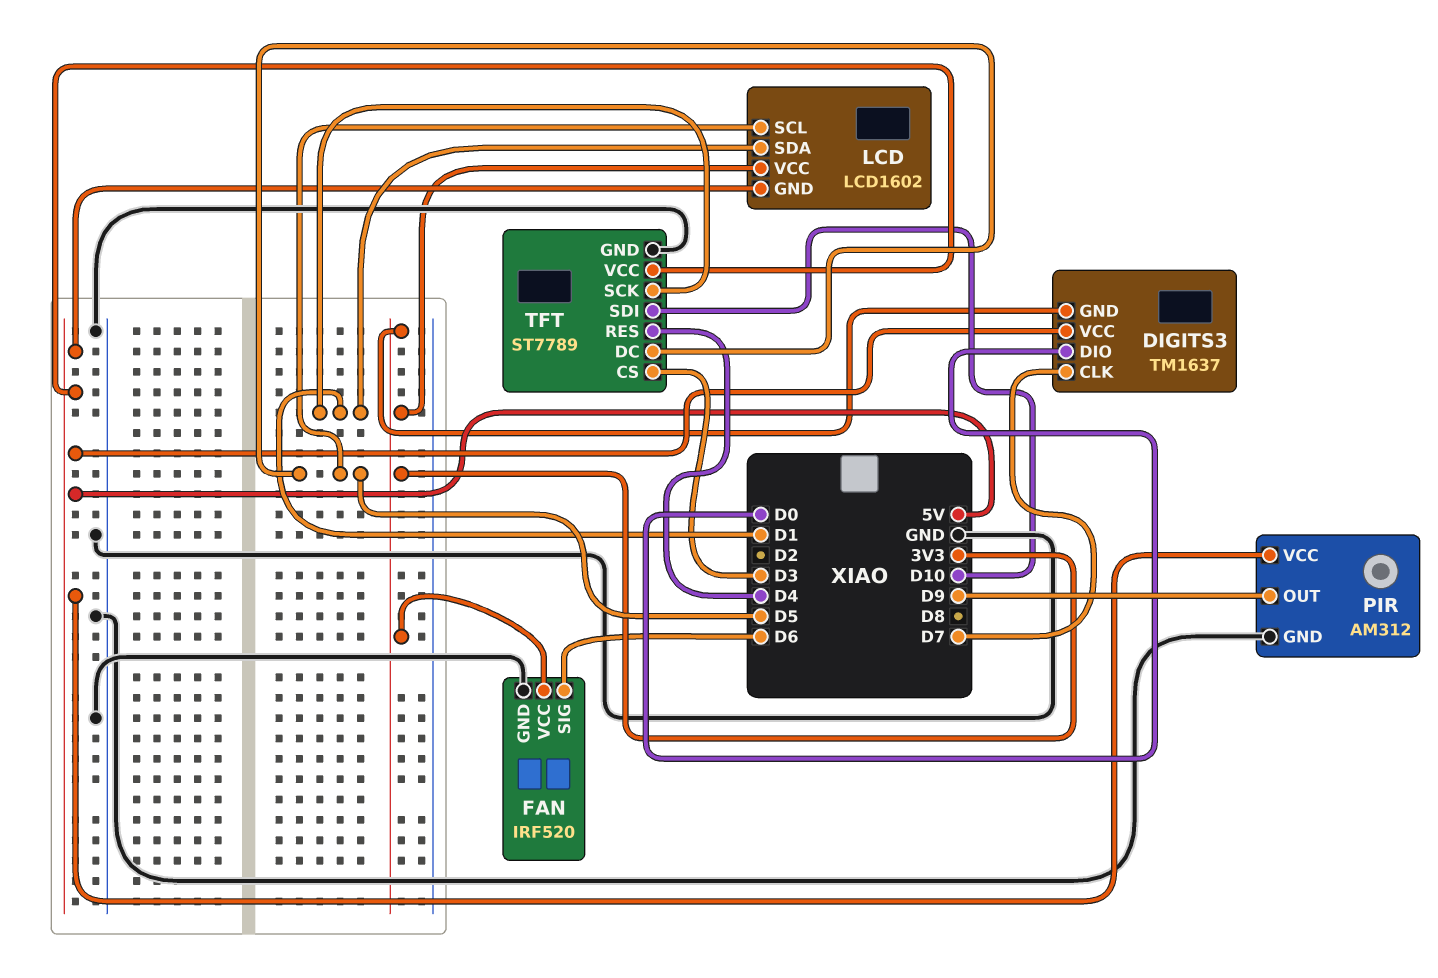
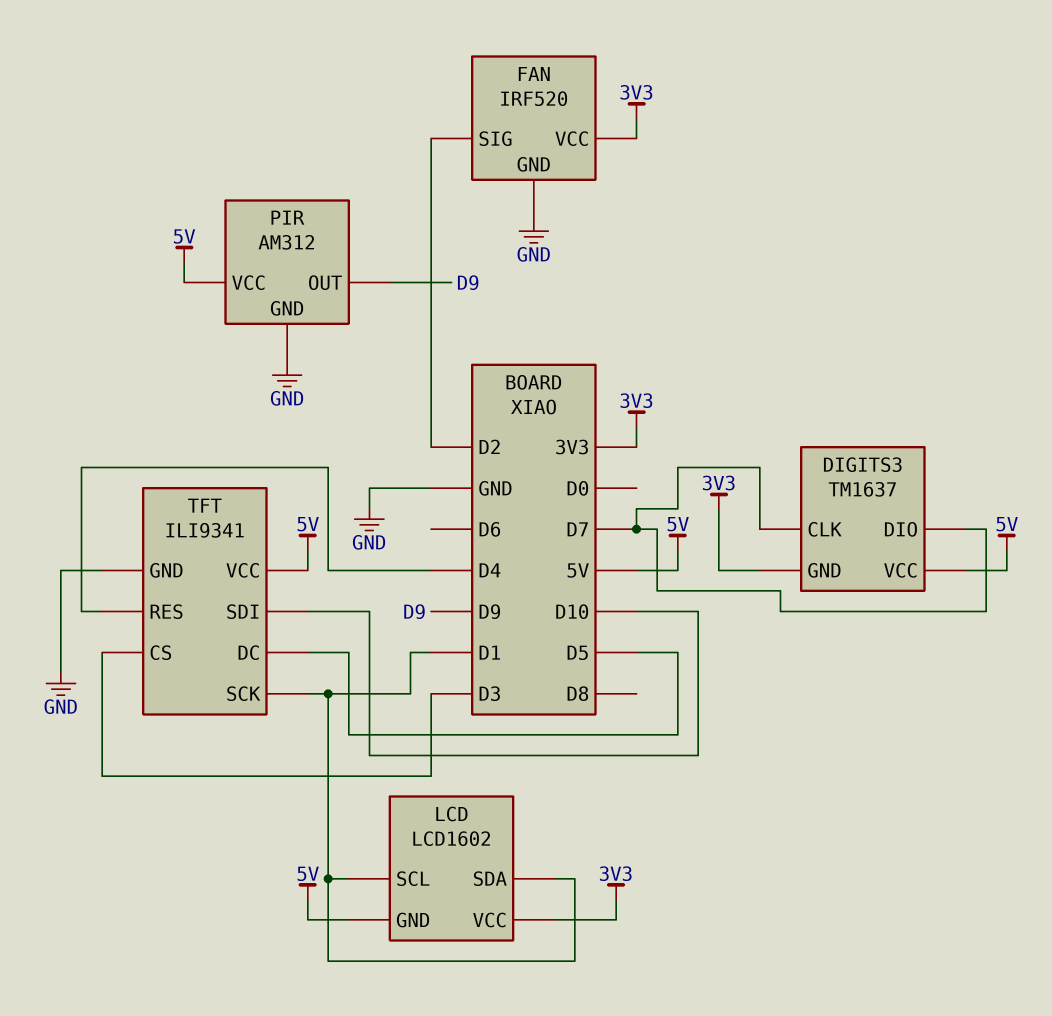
DIGITS3 pin DIO: D0 -> D7
FAN pin SIG: D6 -> D2
LCD pin SCL: D5 -> D1
TFT: ST7789 -> ILI9341

